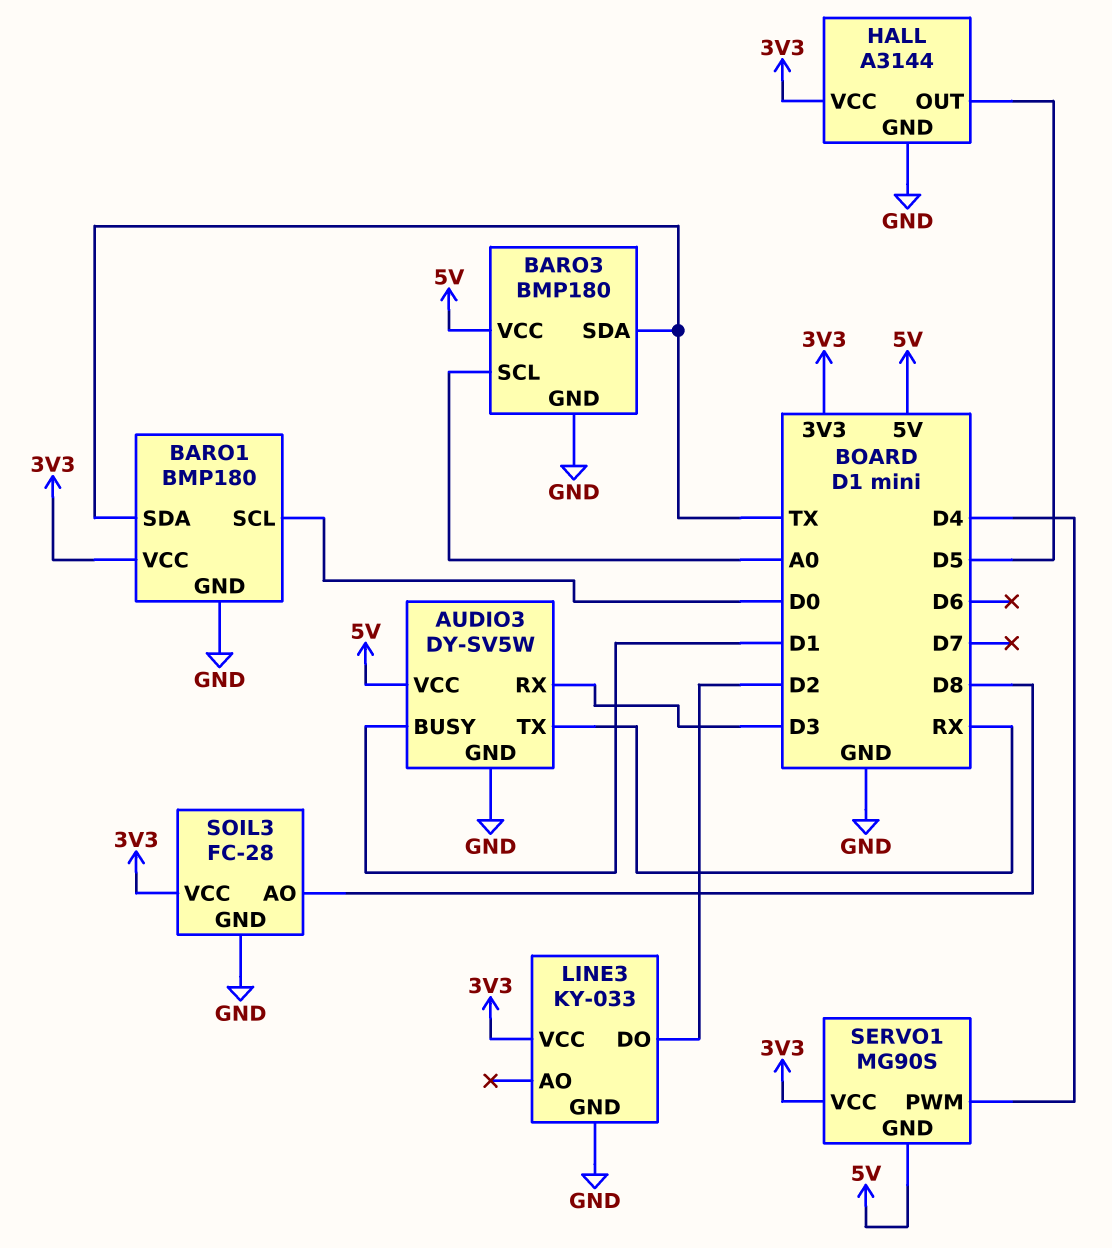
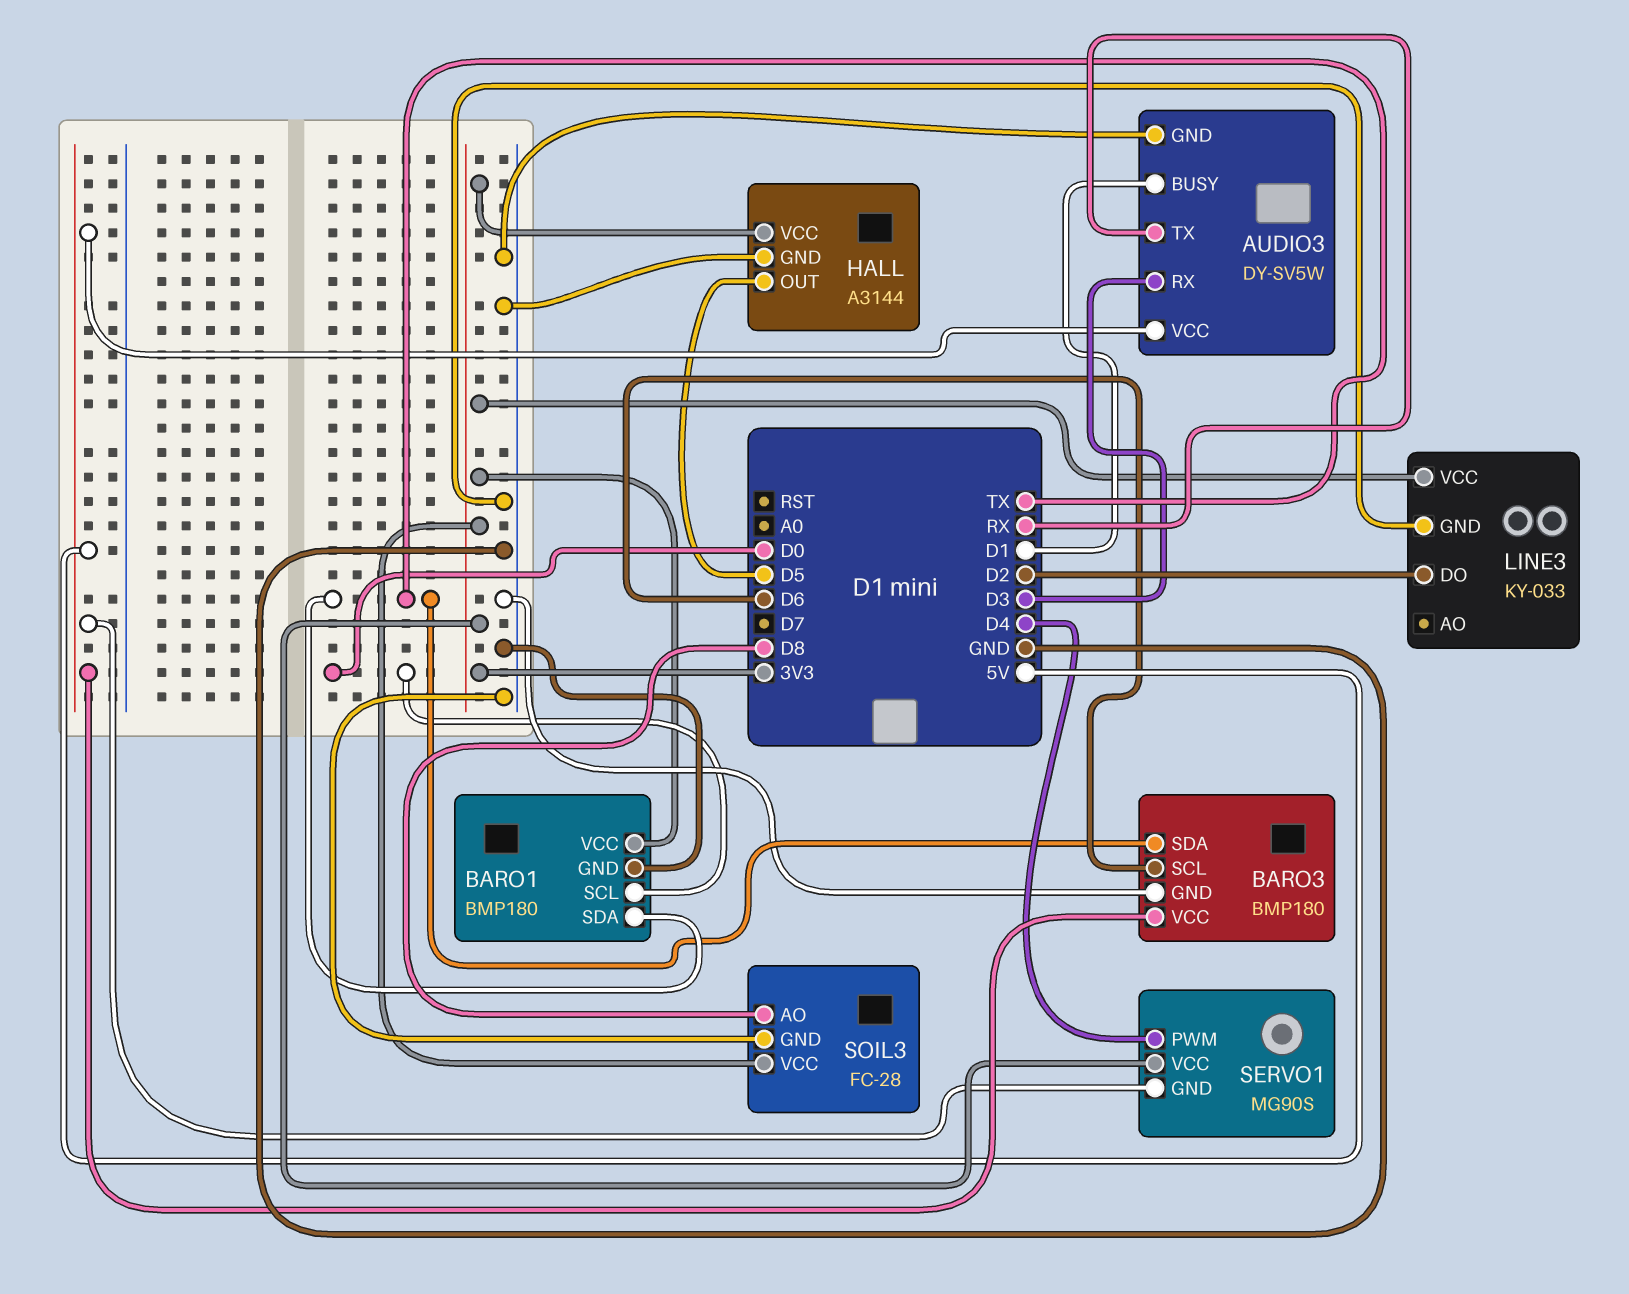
BARO3 pin SCL: A0 -> D6

